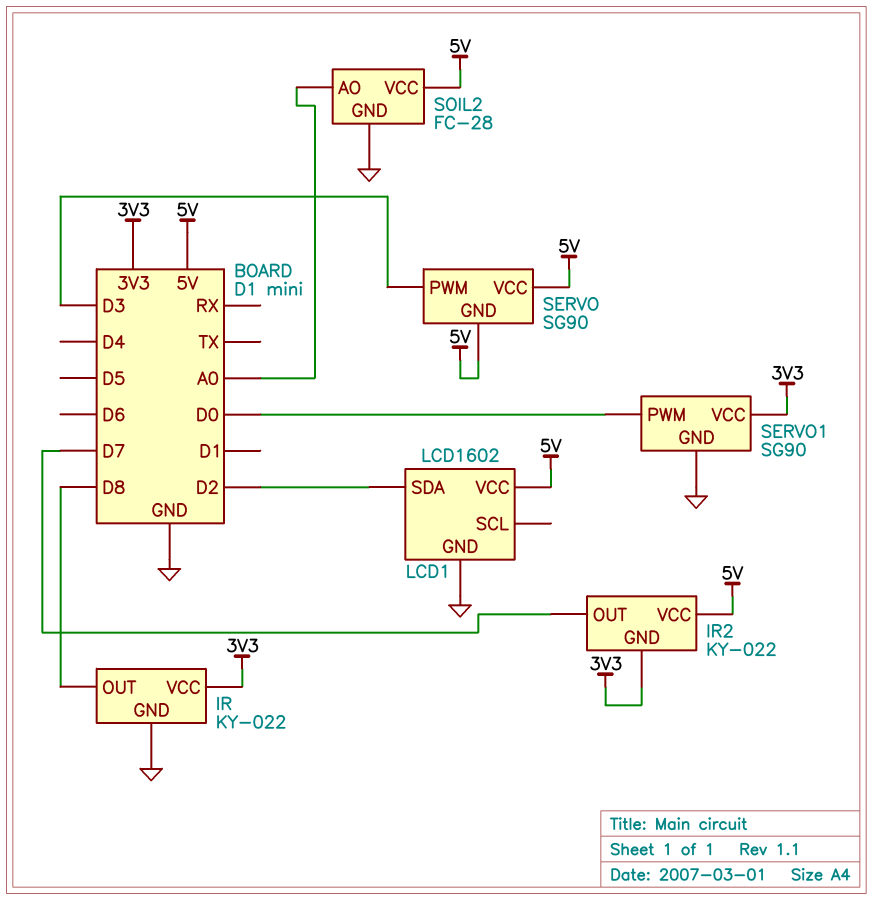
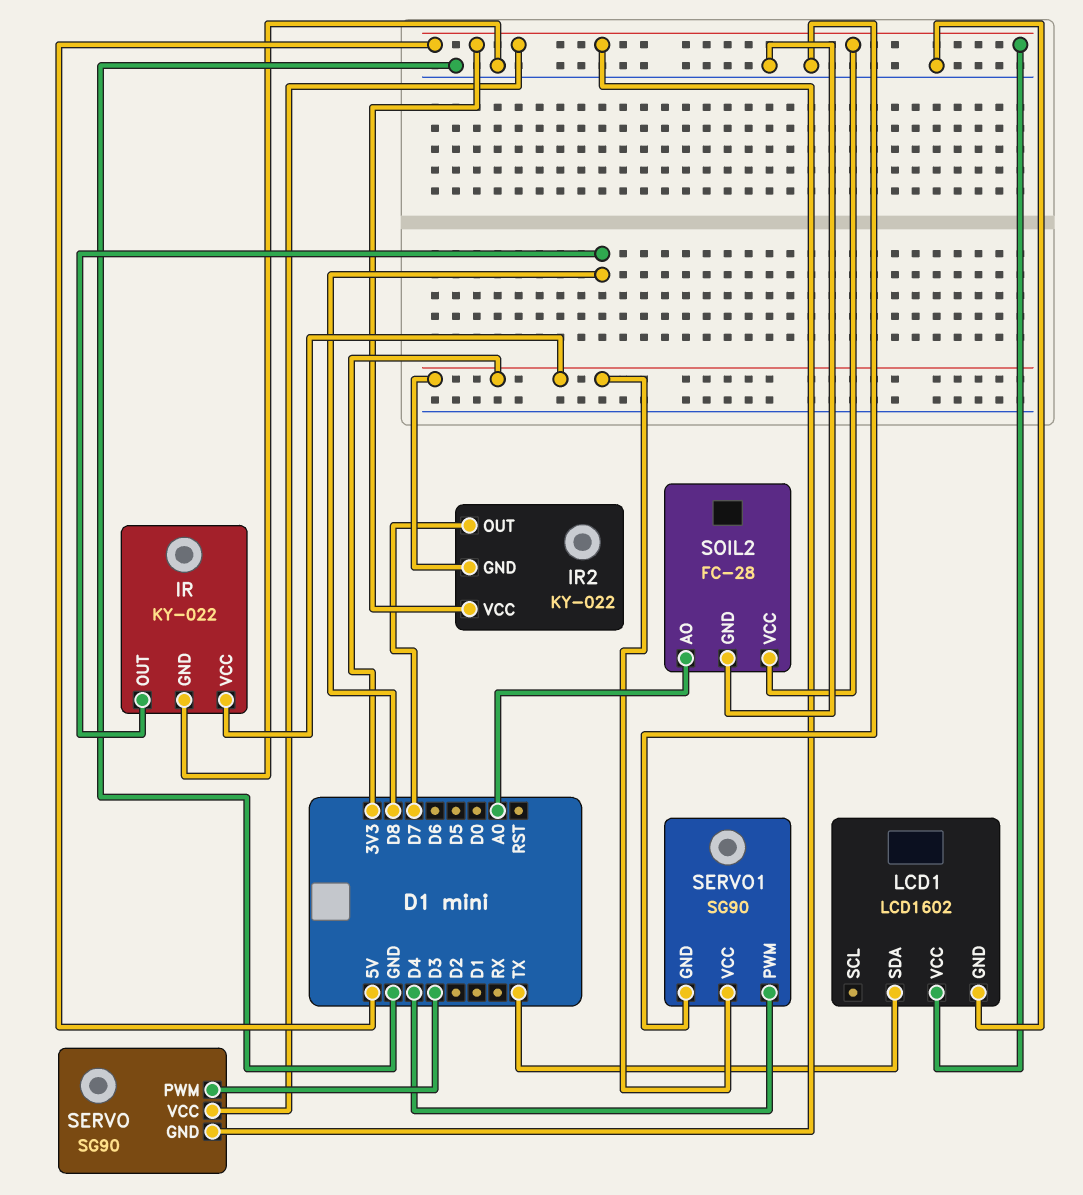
LCD1 pin SDA: D2 -> TX
SERVO1 pin PWM: D0 -> D4

